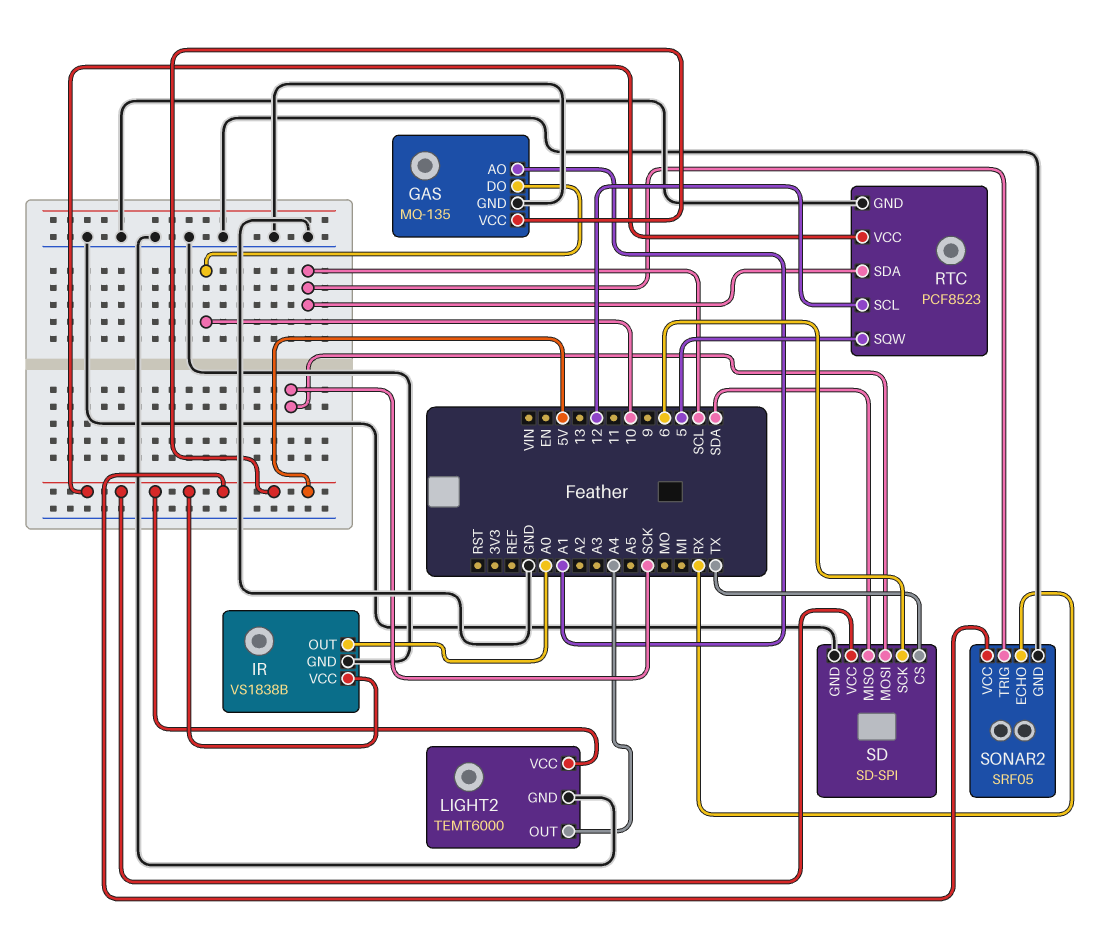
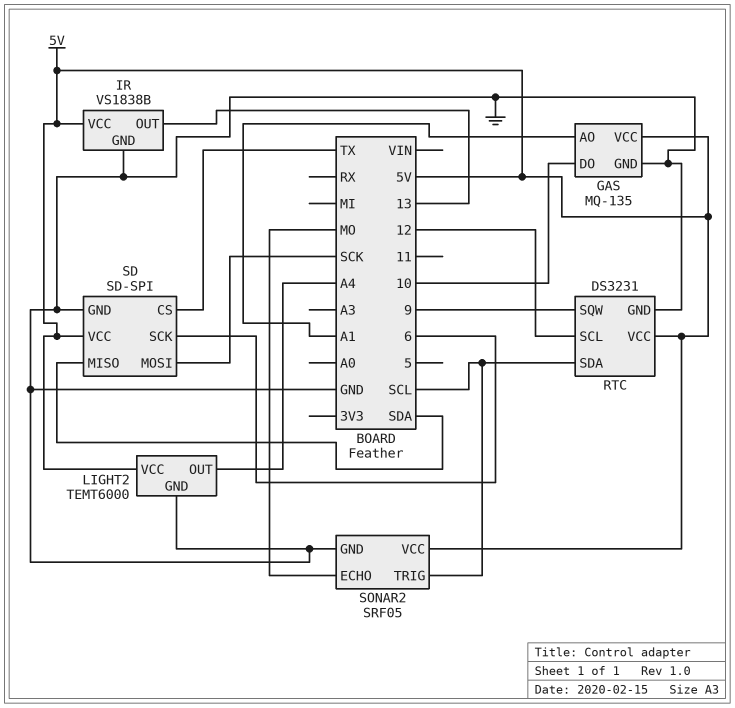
IR pin OUT: A0 -> 13
RTC: PCF8523 -> DS3231
RTC pin SQW: 5 -> 9
SONAR2 pin ECHO: RX -> MO

